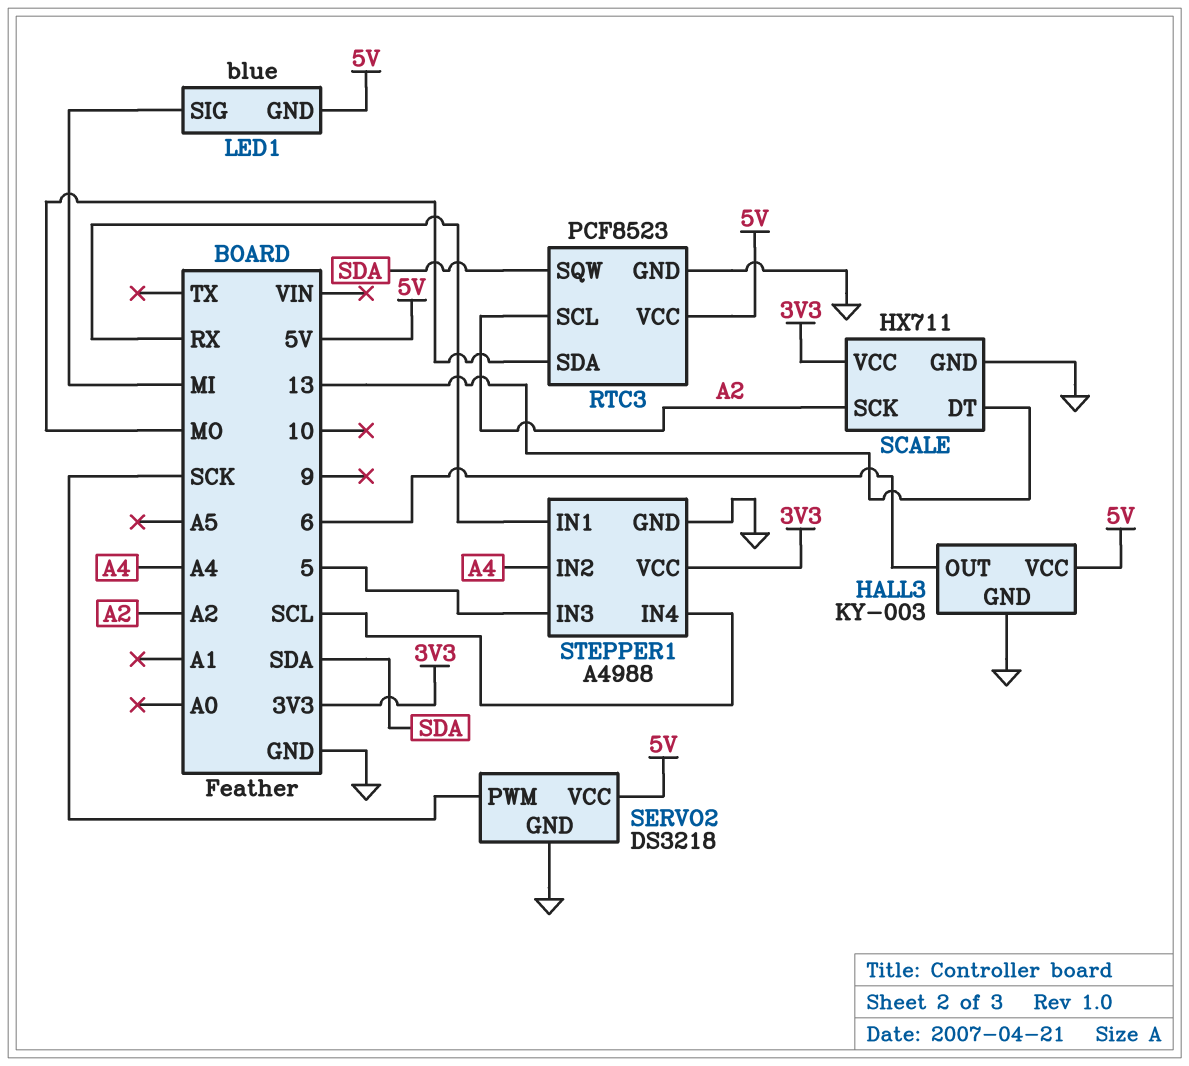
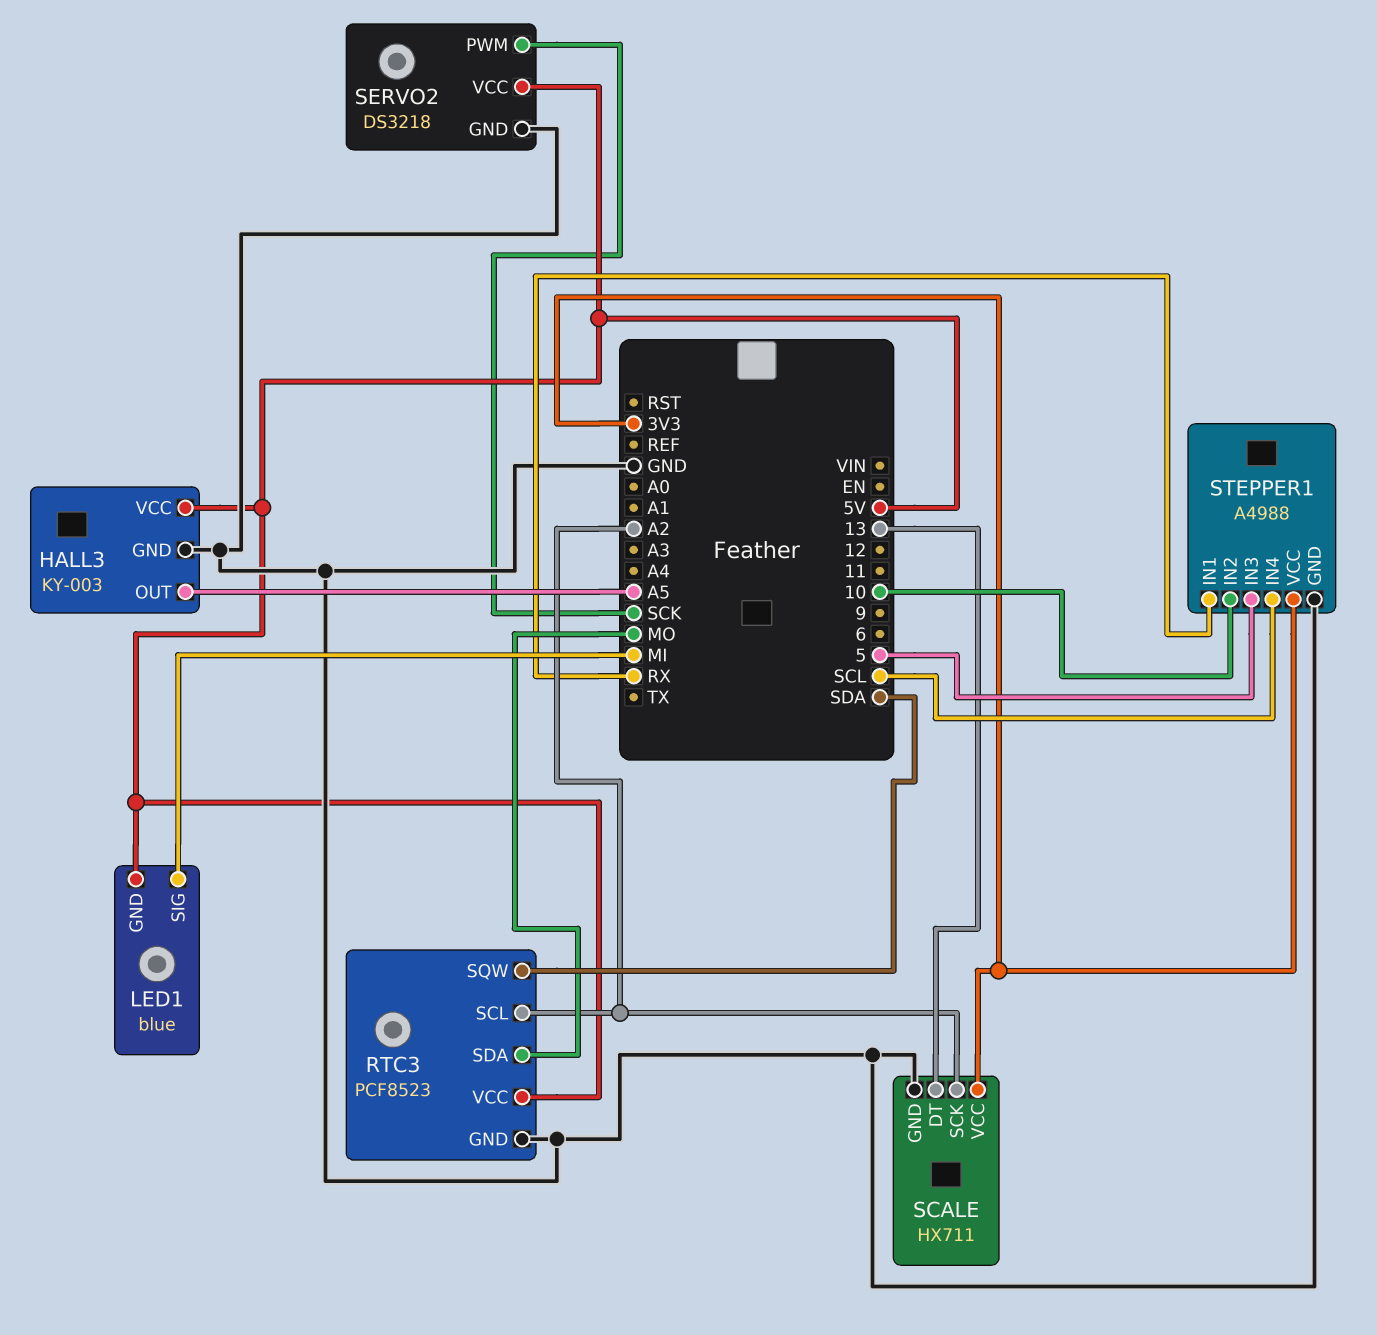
HALL3 pin OUT: 6 -> A5
STEPPER1 pin IN2: A4 -> 10

